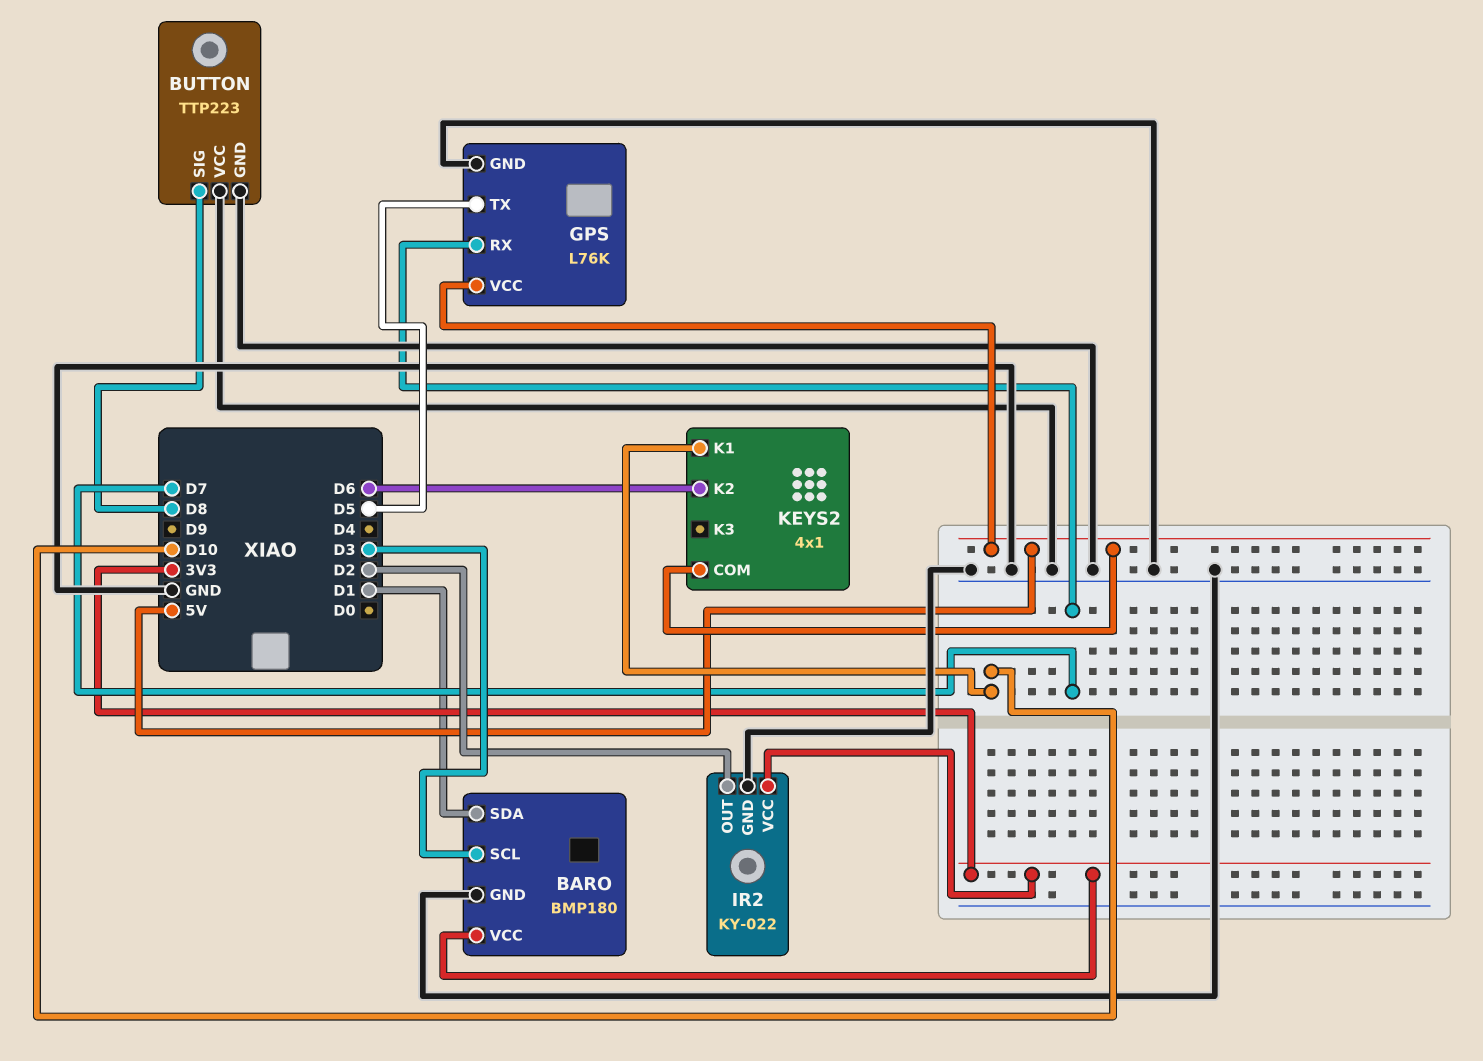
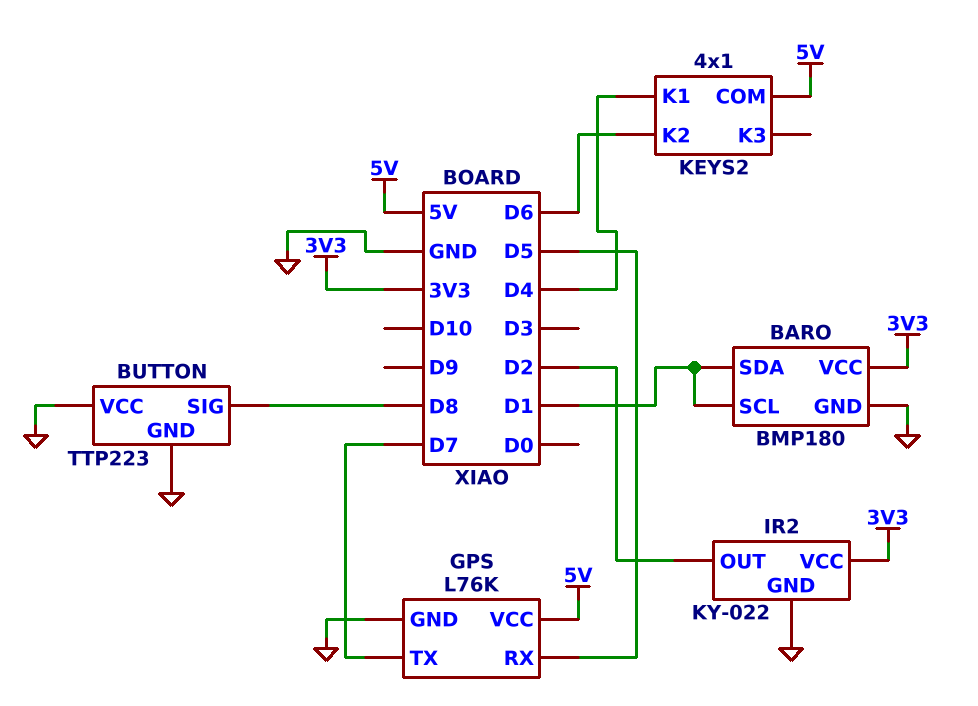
BARO pin SCL: D3 -> D1
GPS pin RX: D7 -> D5
GPS pin TX: D5 -> D7
KEYS2 pin K1: D10 -> D4

